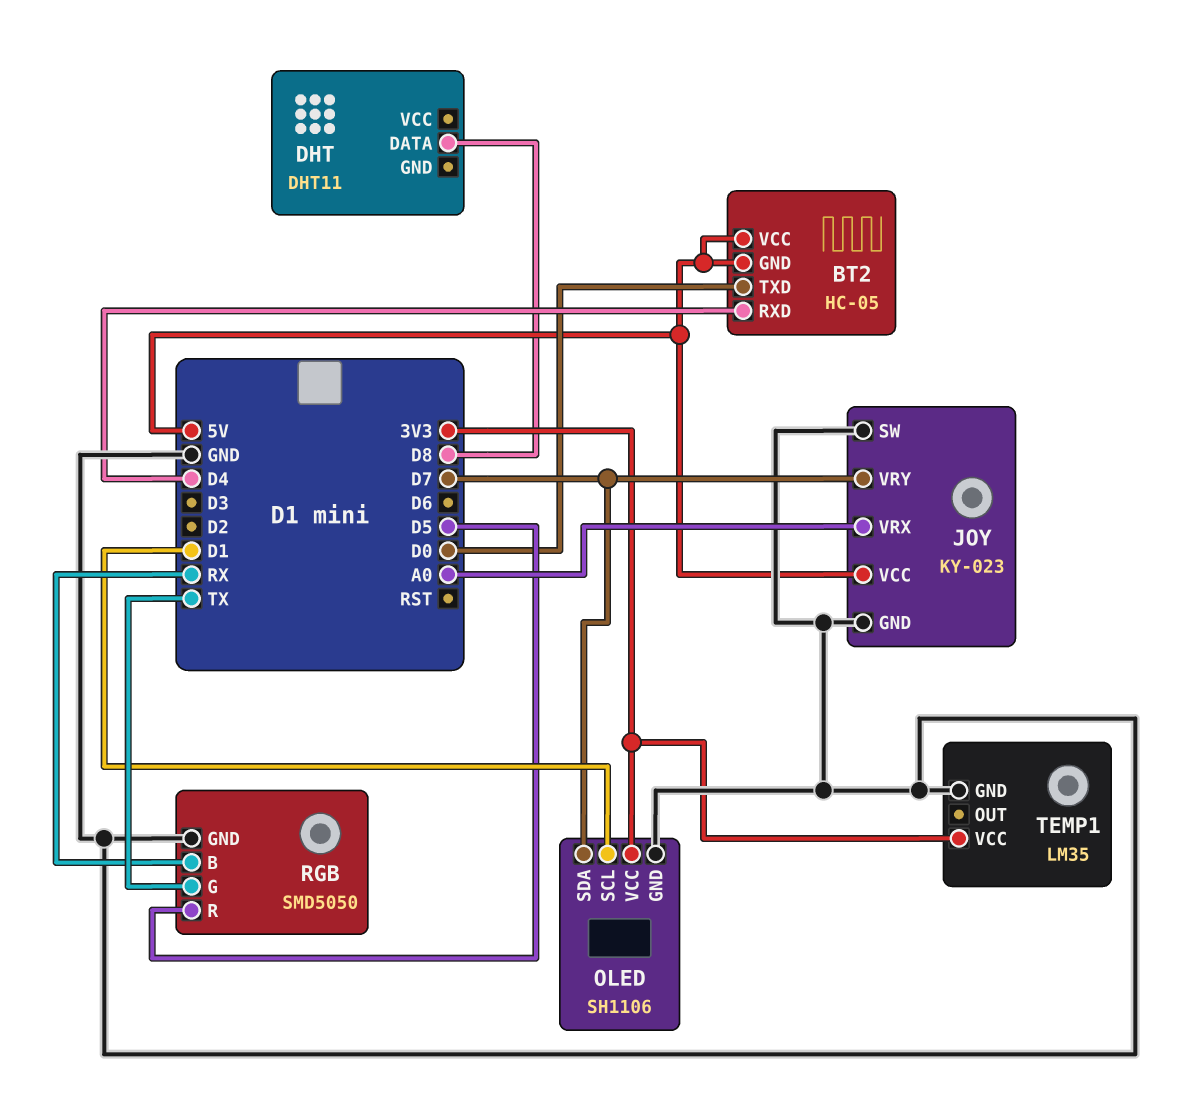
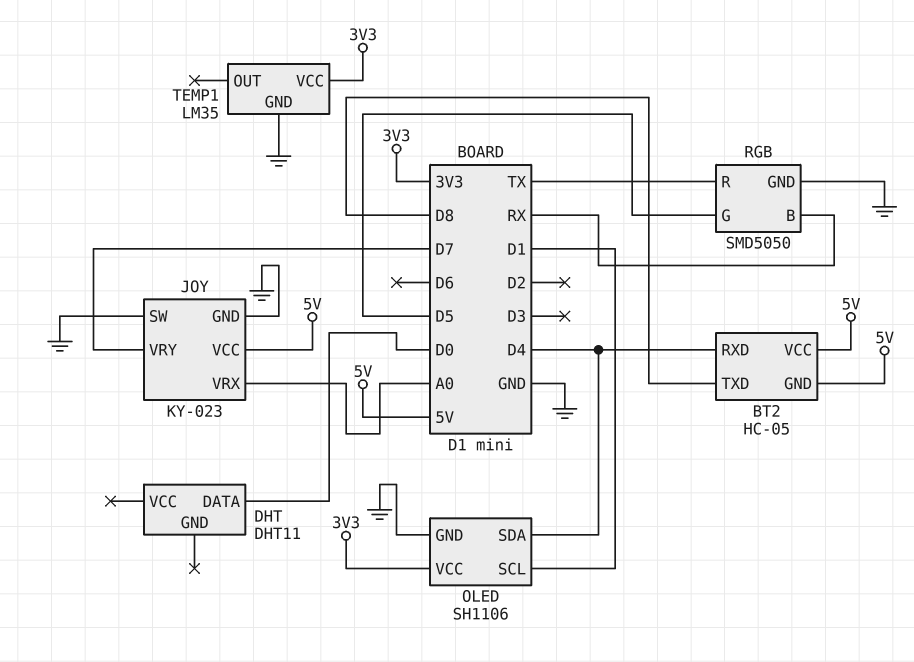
BT2 pin TXD: D0 -> D8
DHT pin DATA: D8 -> D0
OLED pin SDA: D7 -> D4
RGB pin G: TX -> D5
RGB pin R: D5 -> TX

